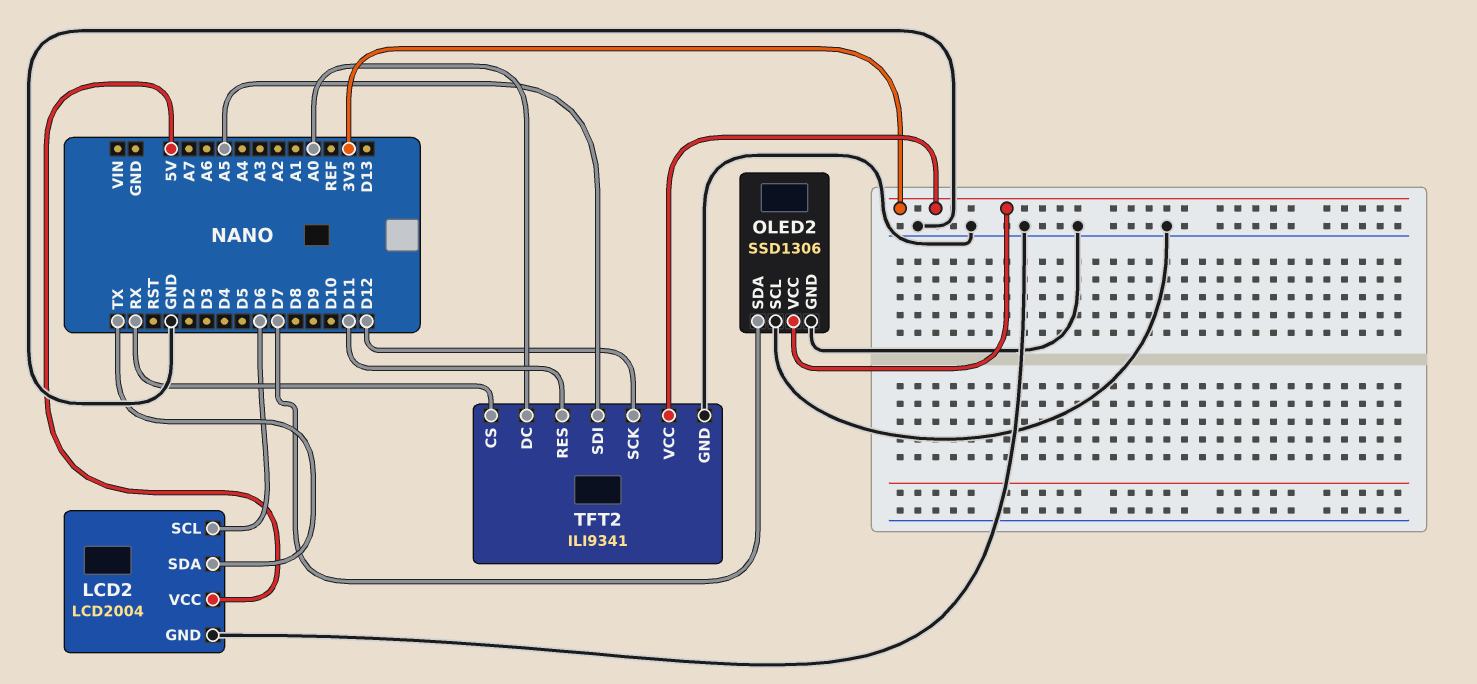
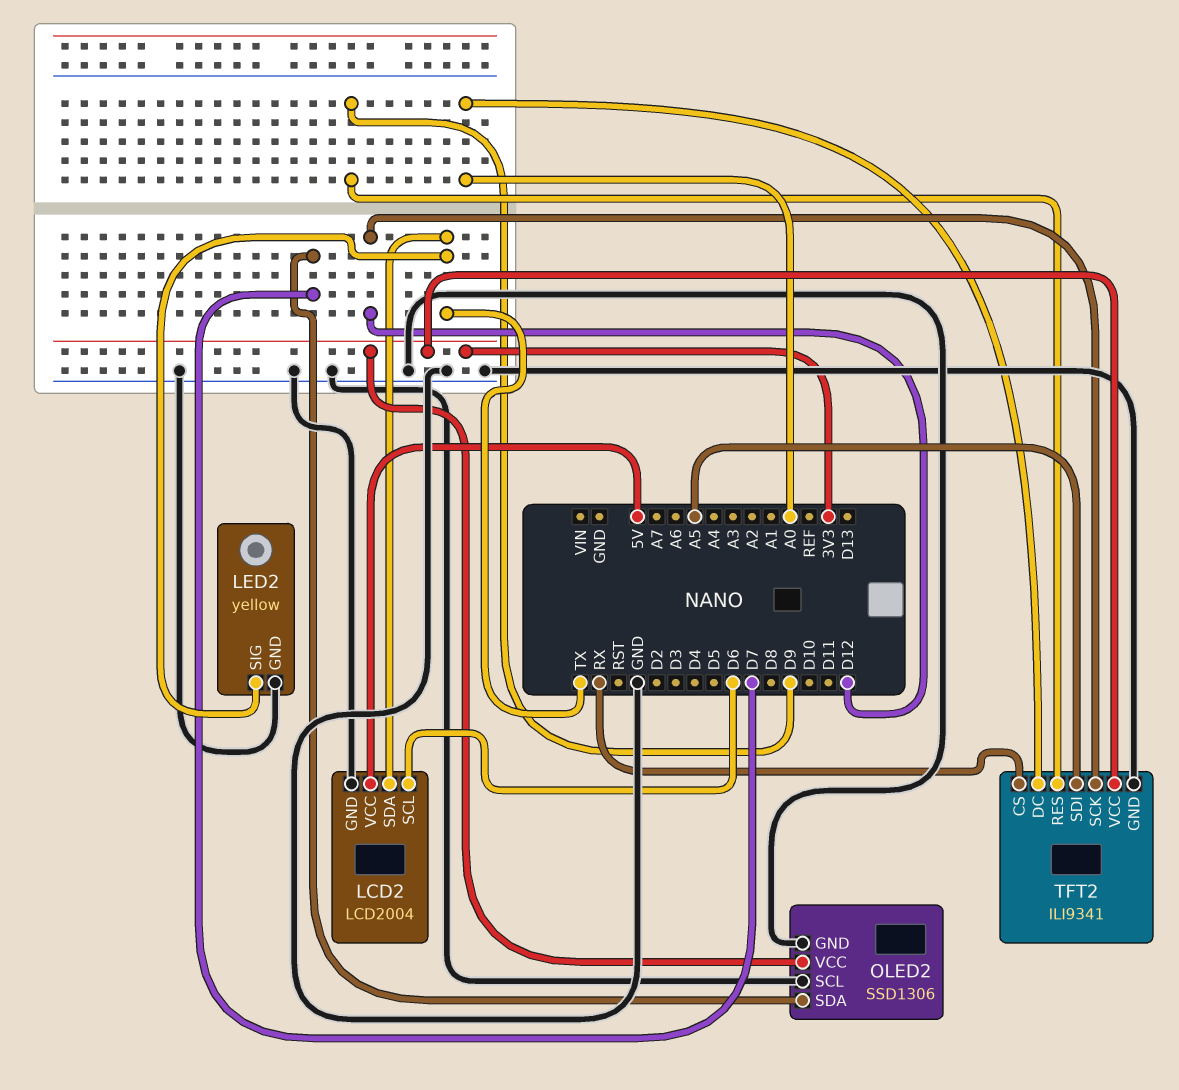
LED2: none -> yellow
LED2 pin GND: none -> GND
LED2 pin SIG: none -> TX
TFT2 pin RES: D11 -> D9

